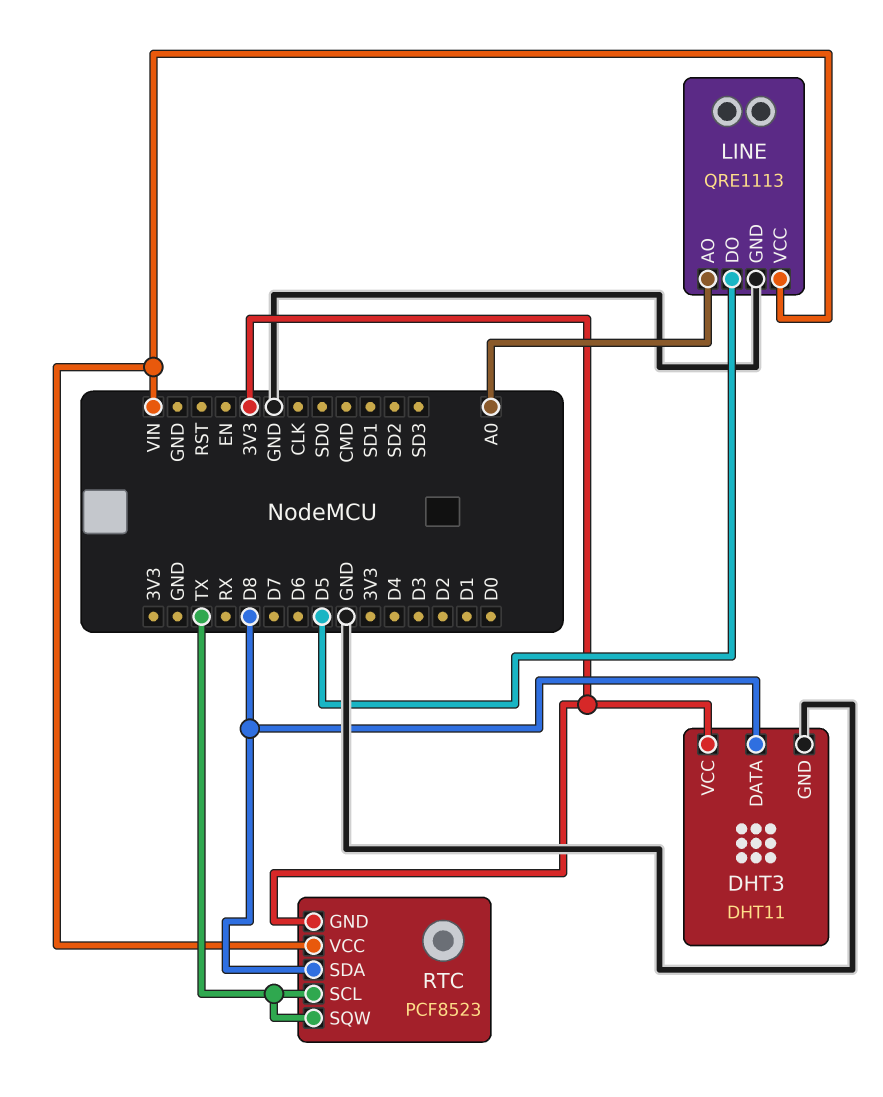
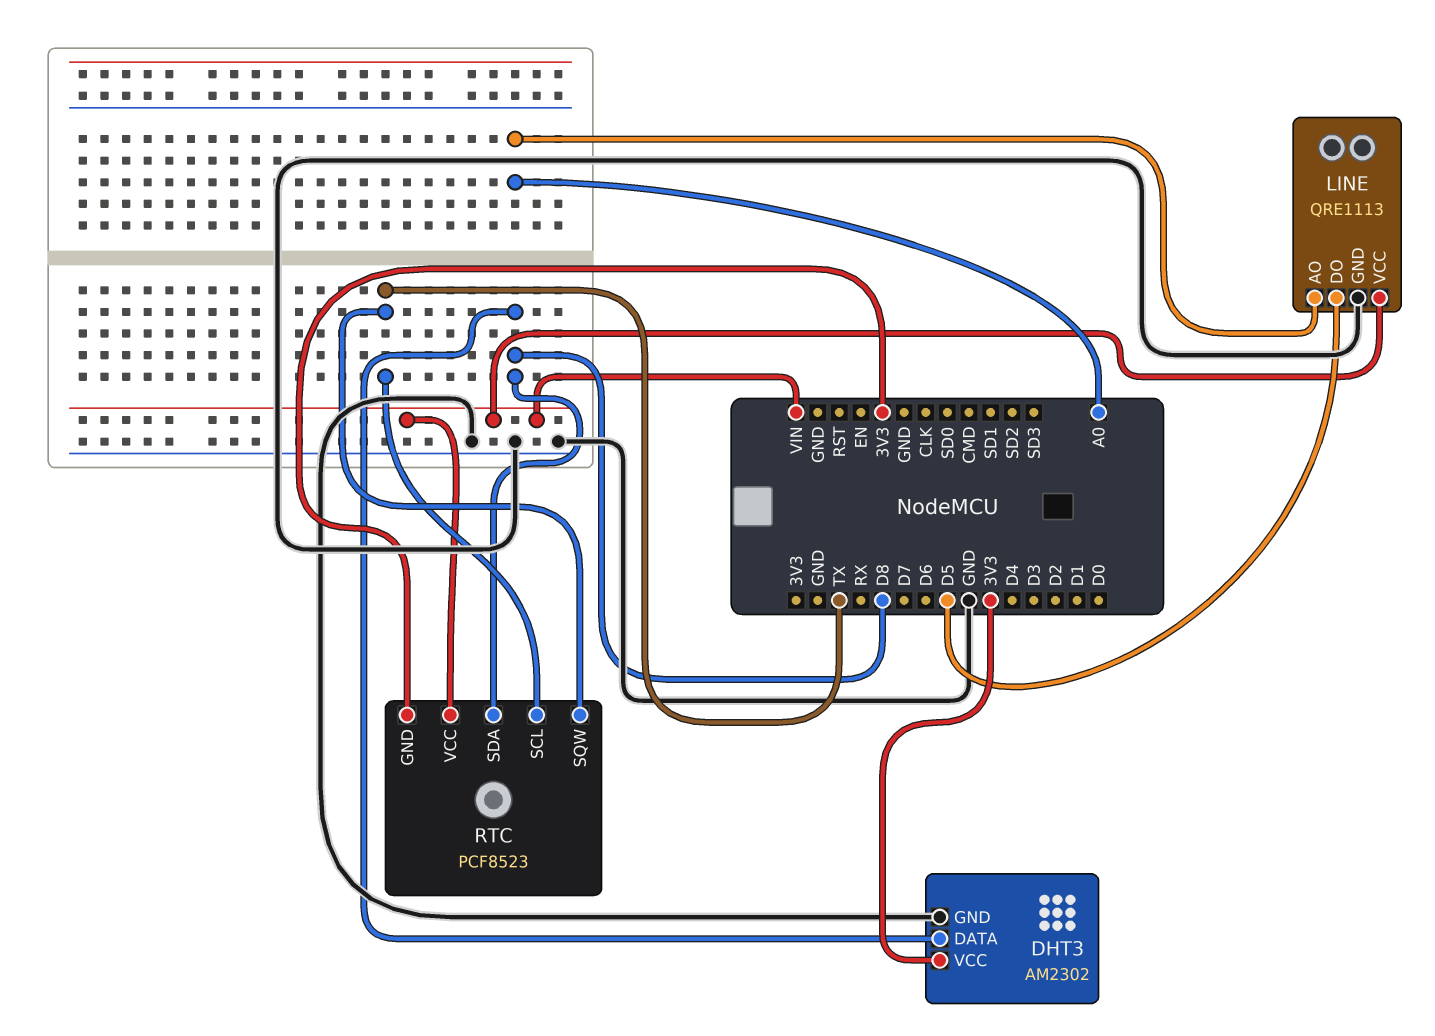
DHT3: DHT11 -> AM2302

